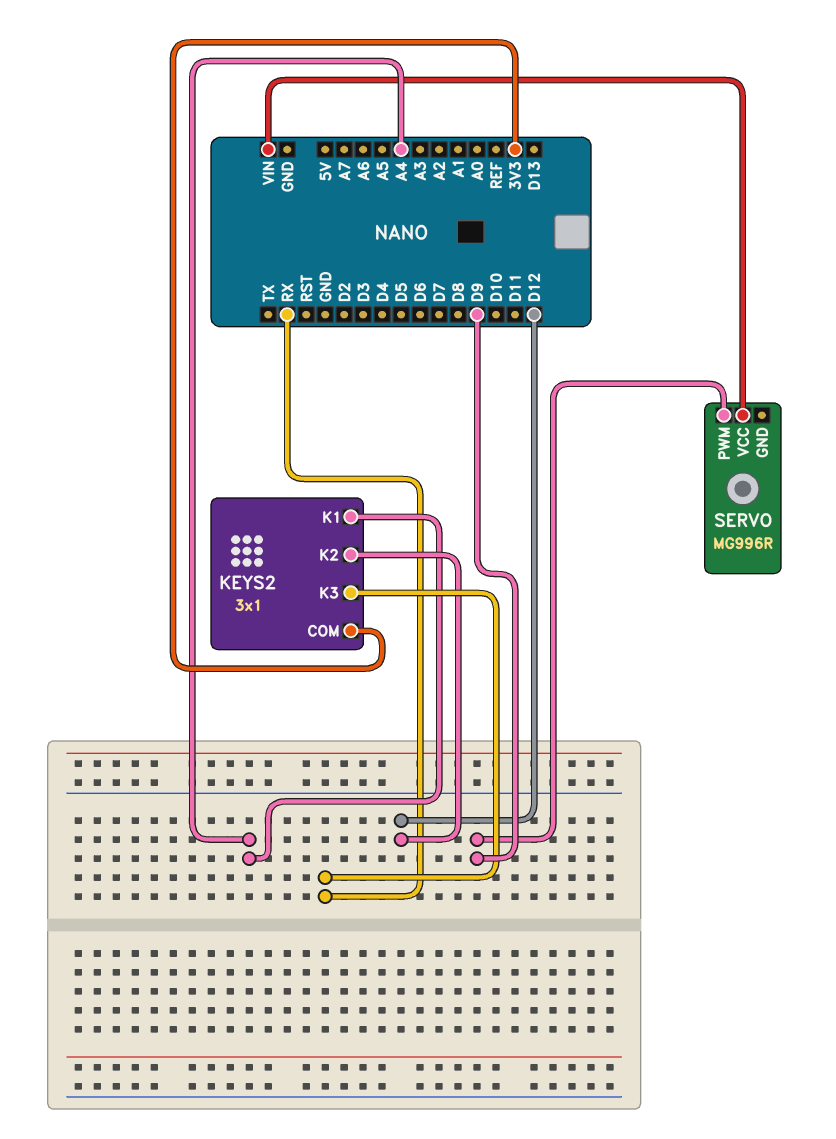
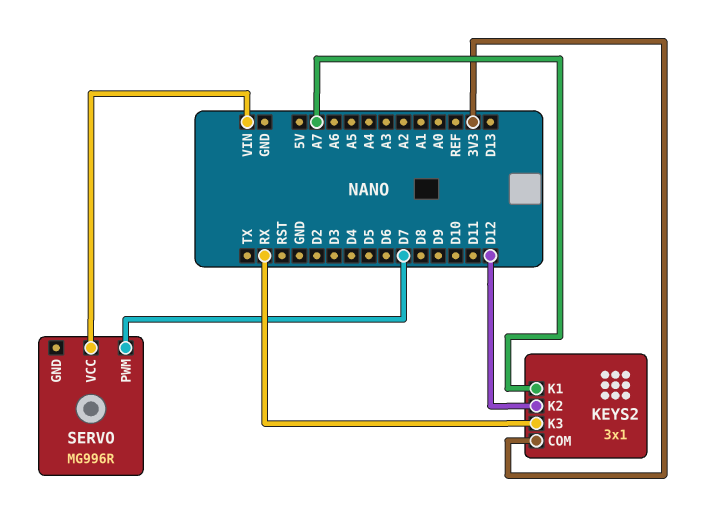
KEYS2 pin K1: A4 -> A7
SERVO pin PWM: D9 -> D7

